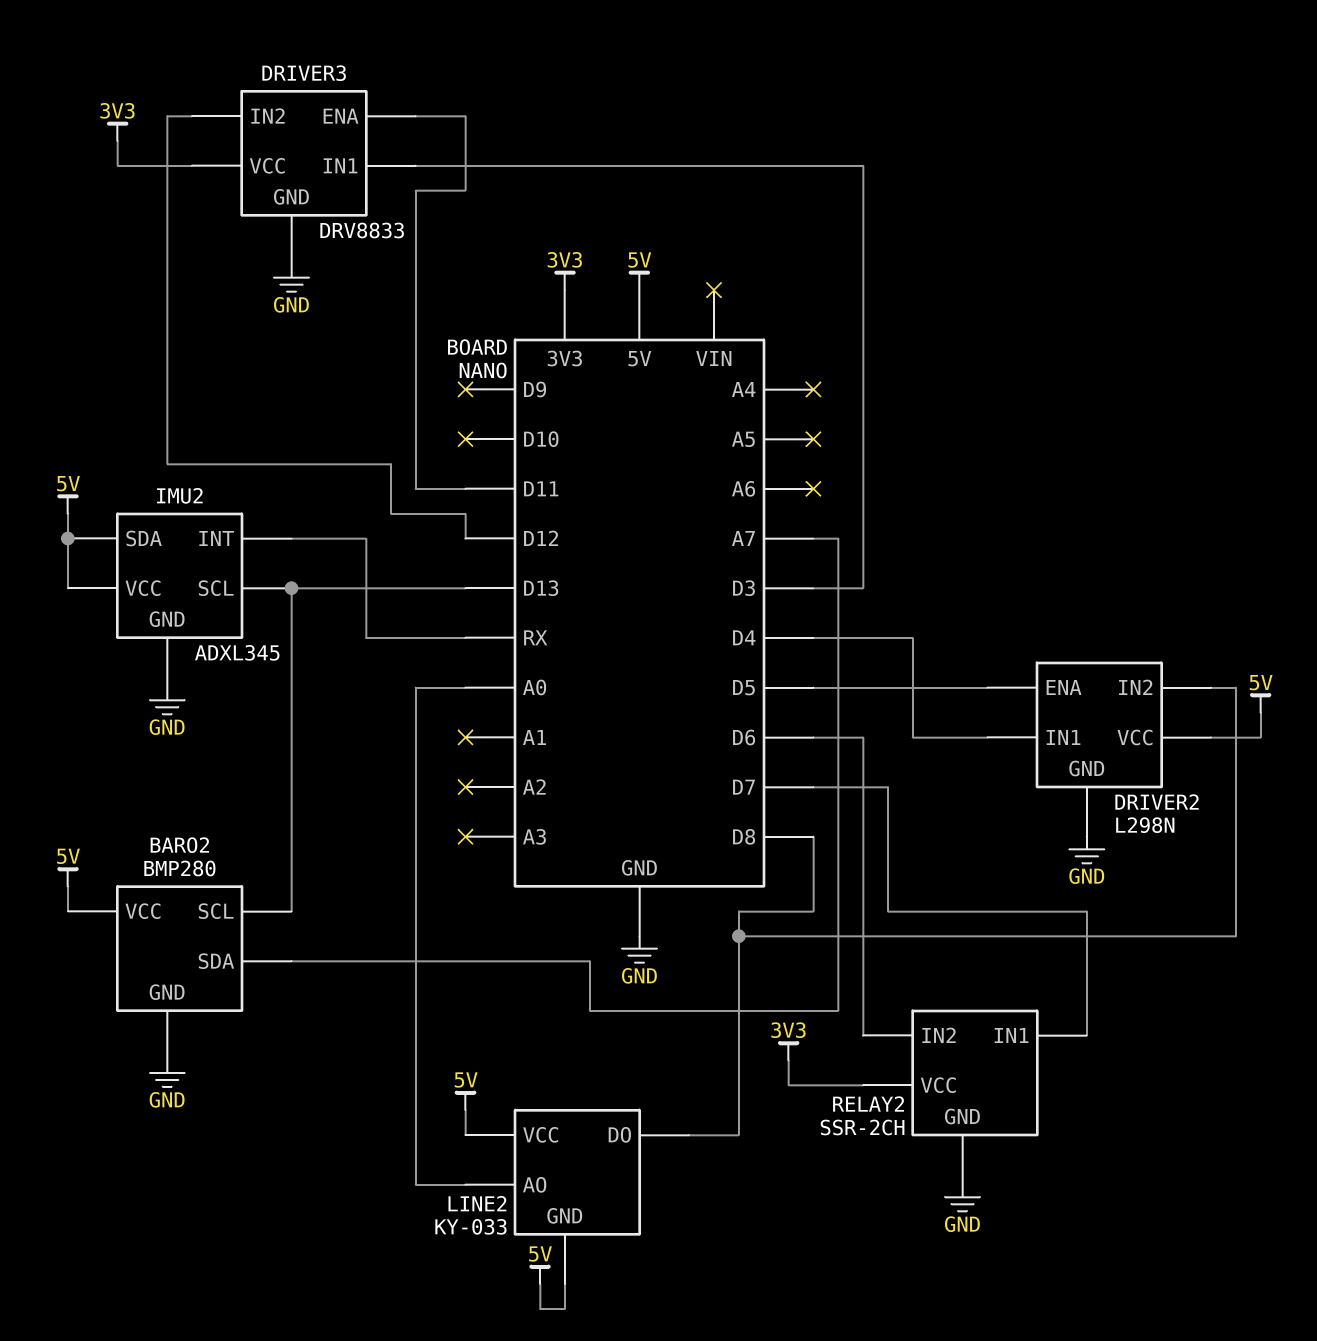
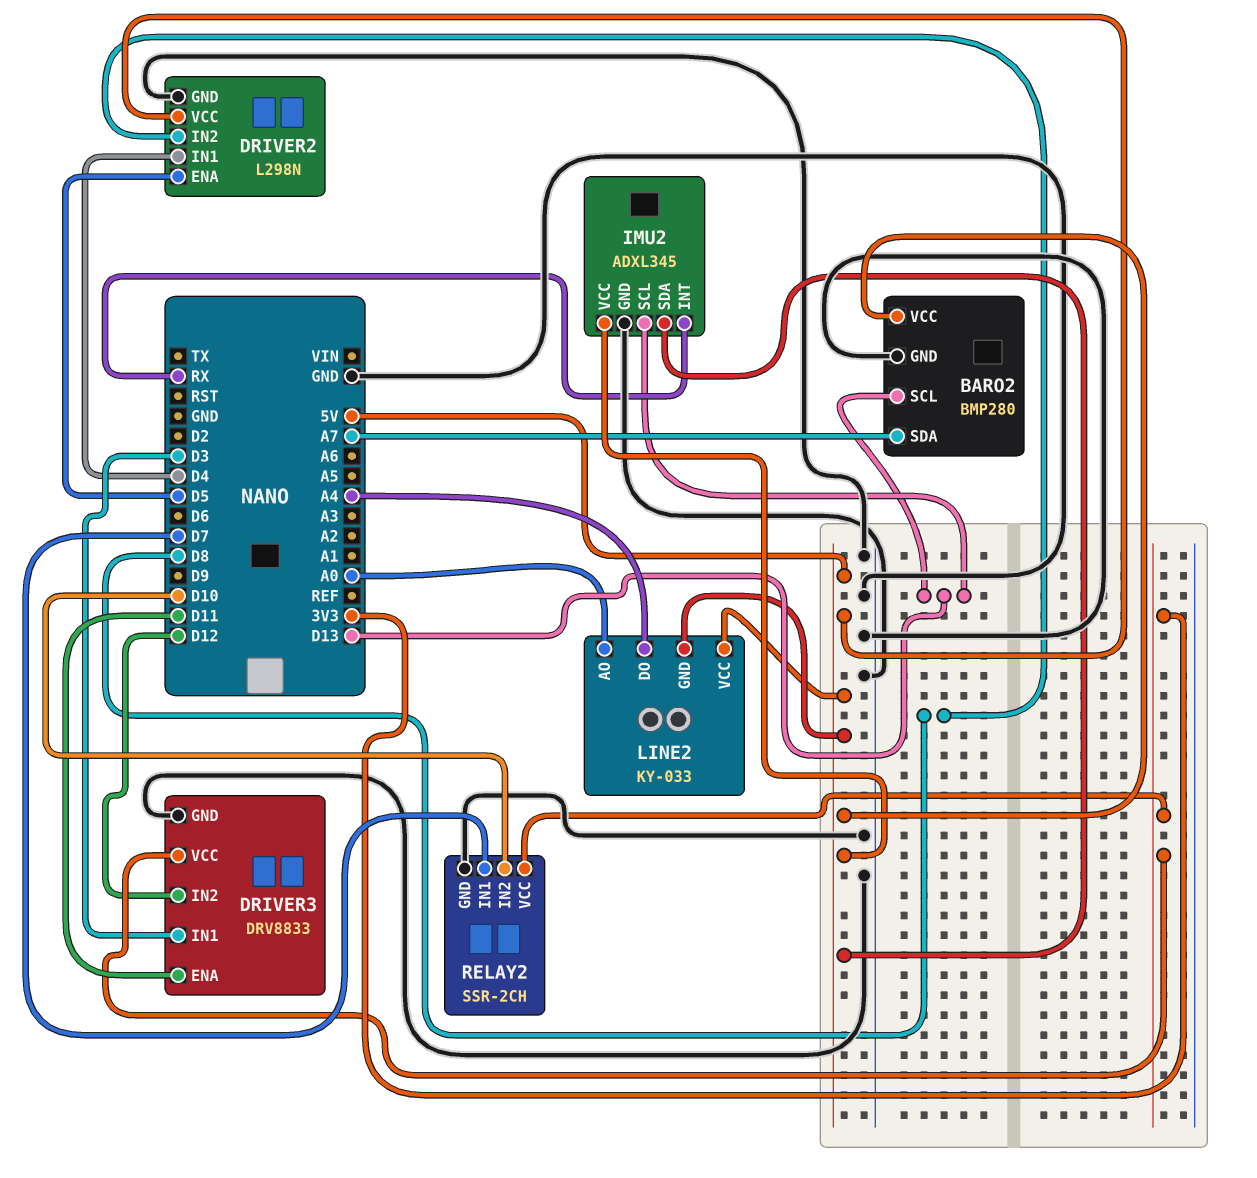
LINE2 pin DO: D8 -> A4
RELAY2 pin IN2: D6 -> D10

